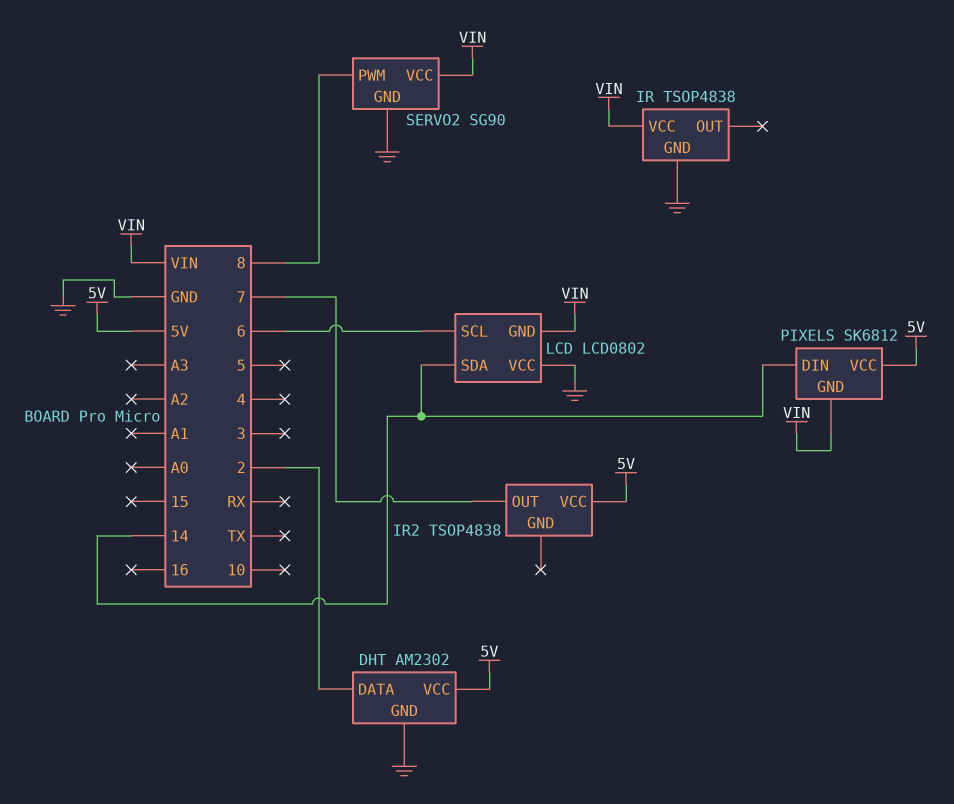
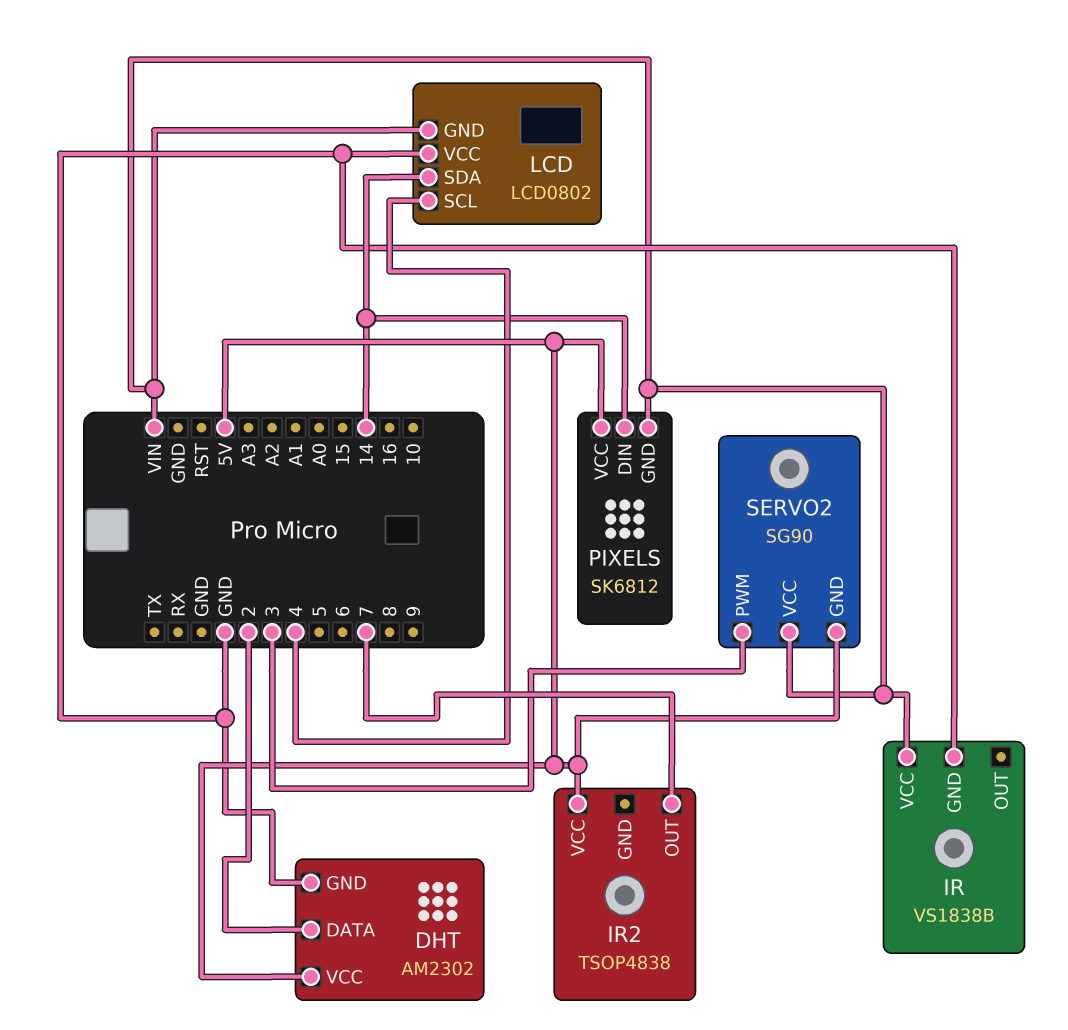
IR: TSOP4838 -> VS1838B
LCD pin SCL: 6 -> 4
SERVO2 pin GND: GND -> 5V
SERVO2 pin PWM: 8 -> 3

